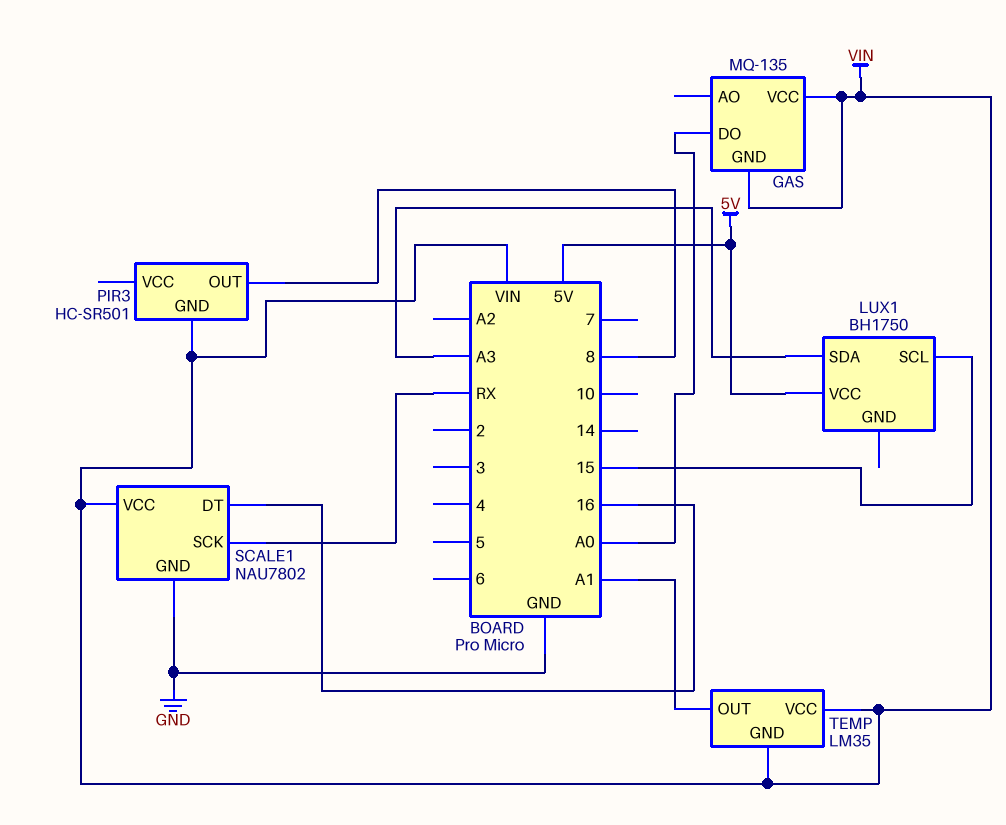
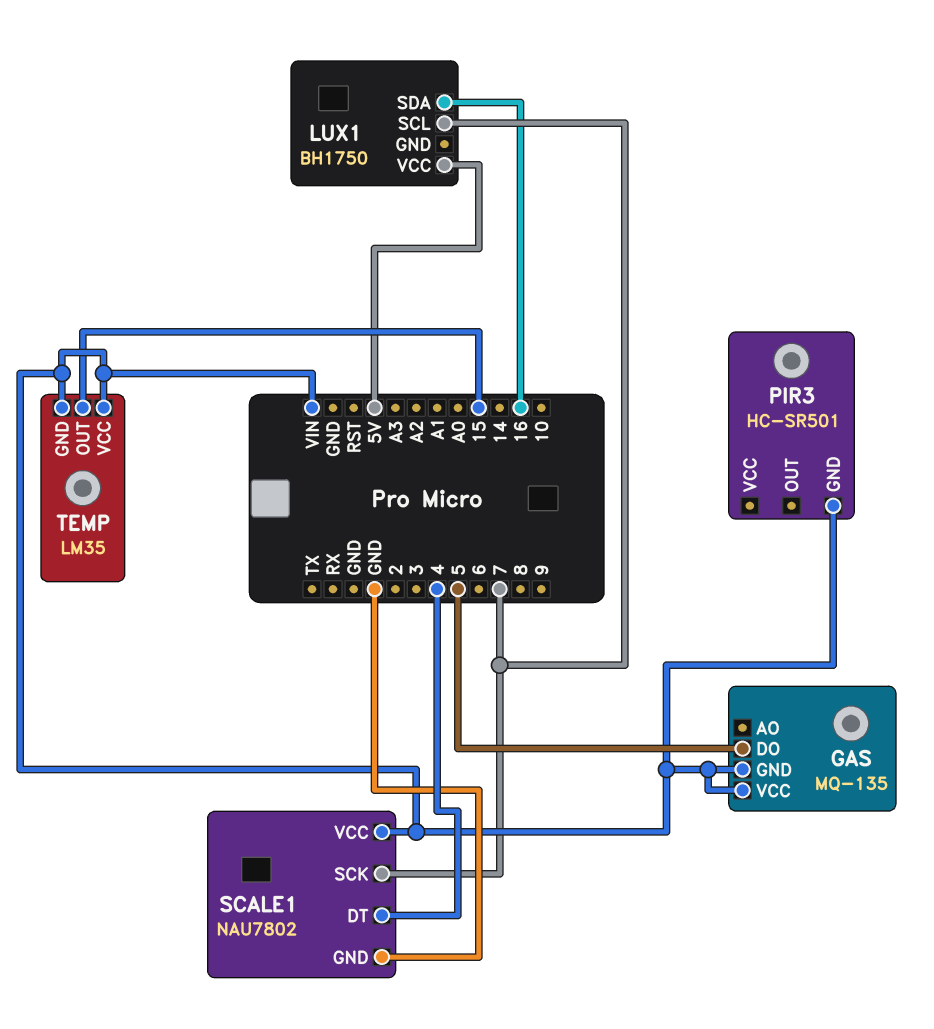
GAS pin DO: A0 -> 5
LUX1 pin SCL: 15 -> 7
LUX1 pin SDA: A3 -> 16
PIR3 pin OUT: 8 -> none
SCALE1 pin DT: 16 -> 4
SCALE1 pin SCK: RX -> 7
TEMP pin OUT: A1 -> 15

